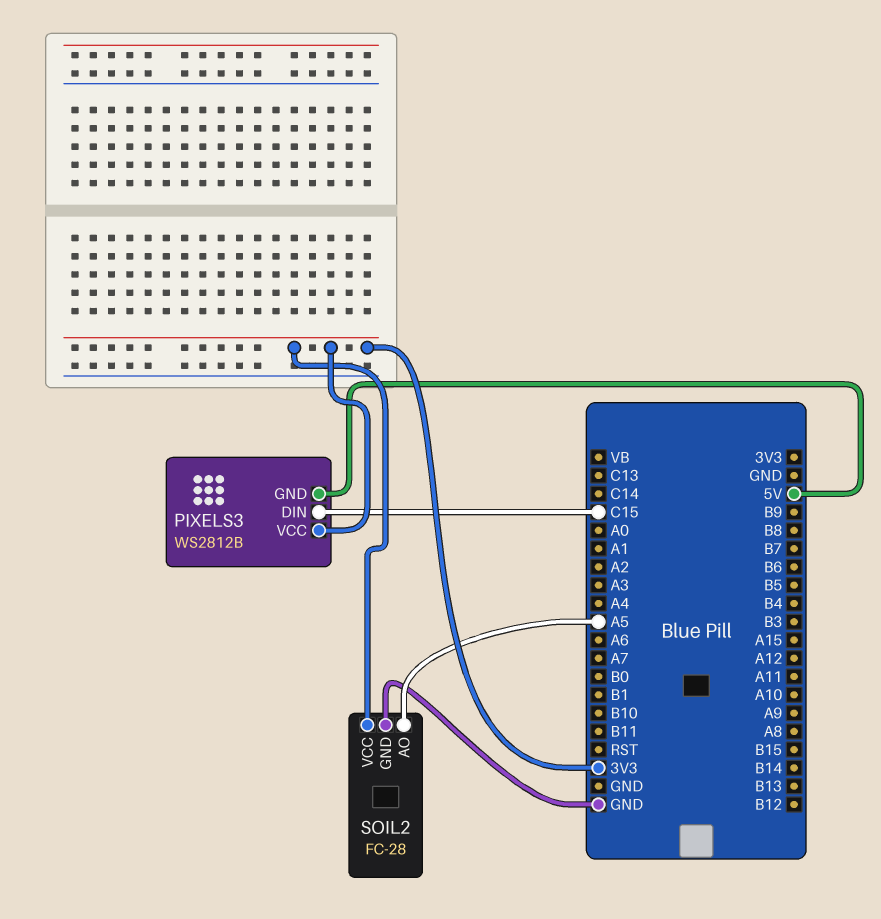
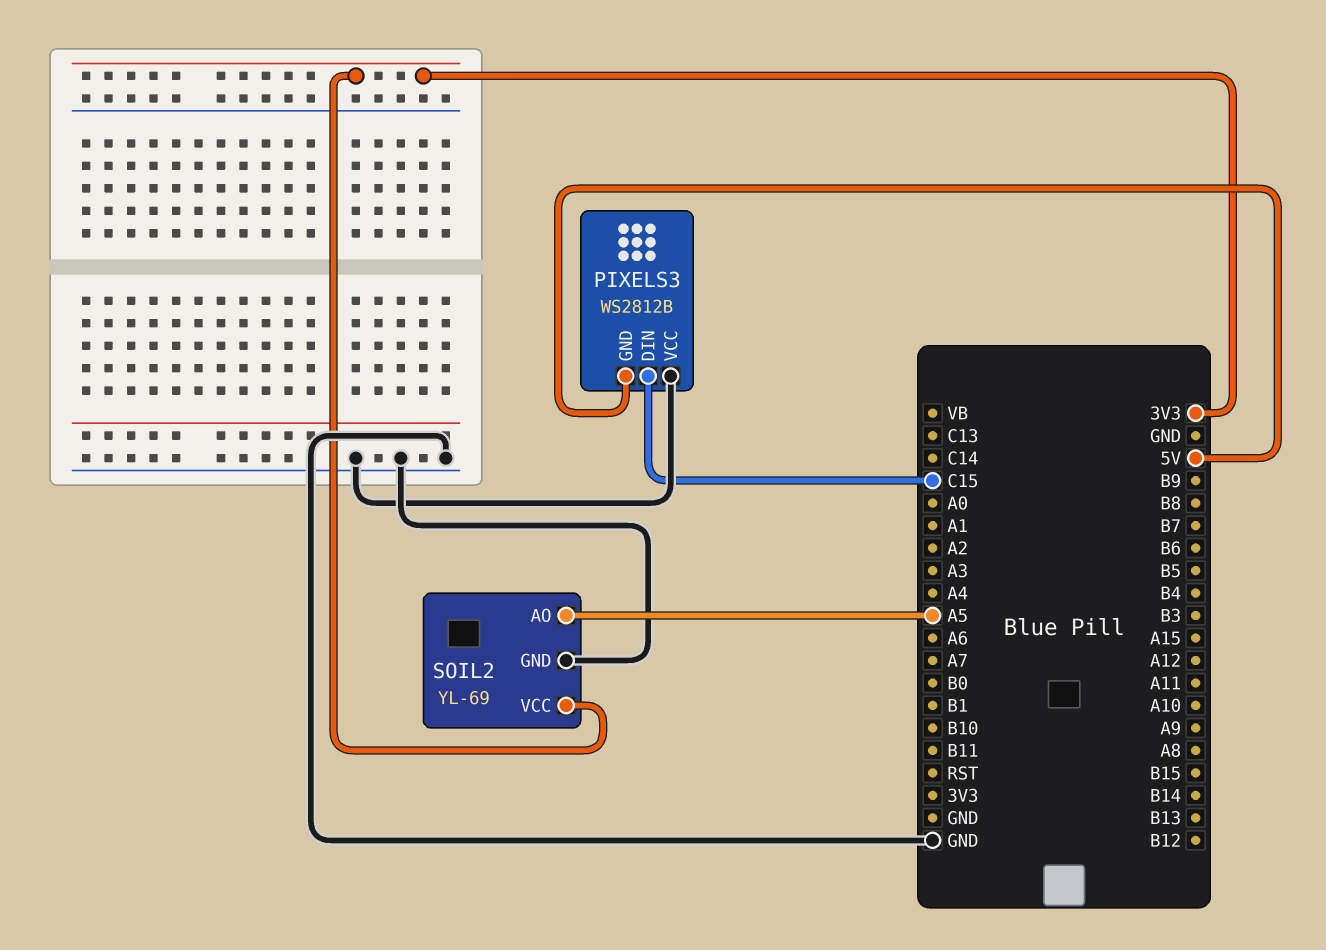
PIXELS3 pin VCC: 3V3 -> GND
SOIL2: FC-28 -> YL-69

